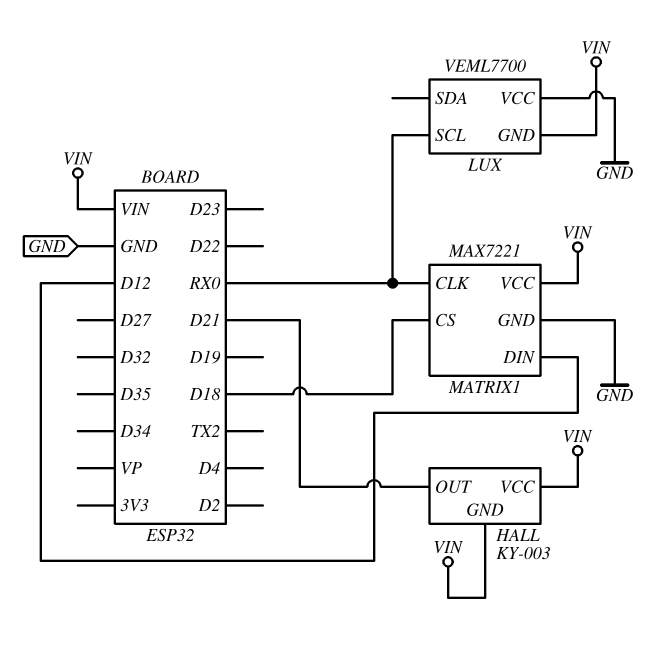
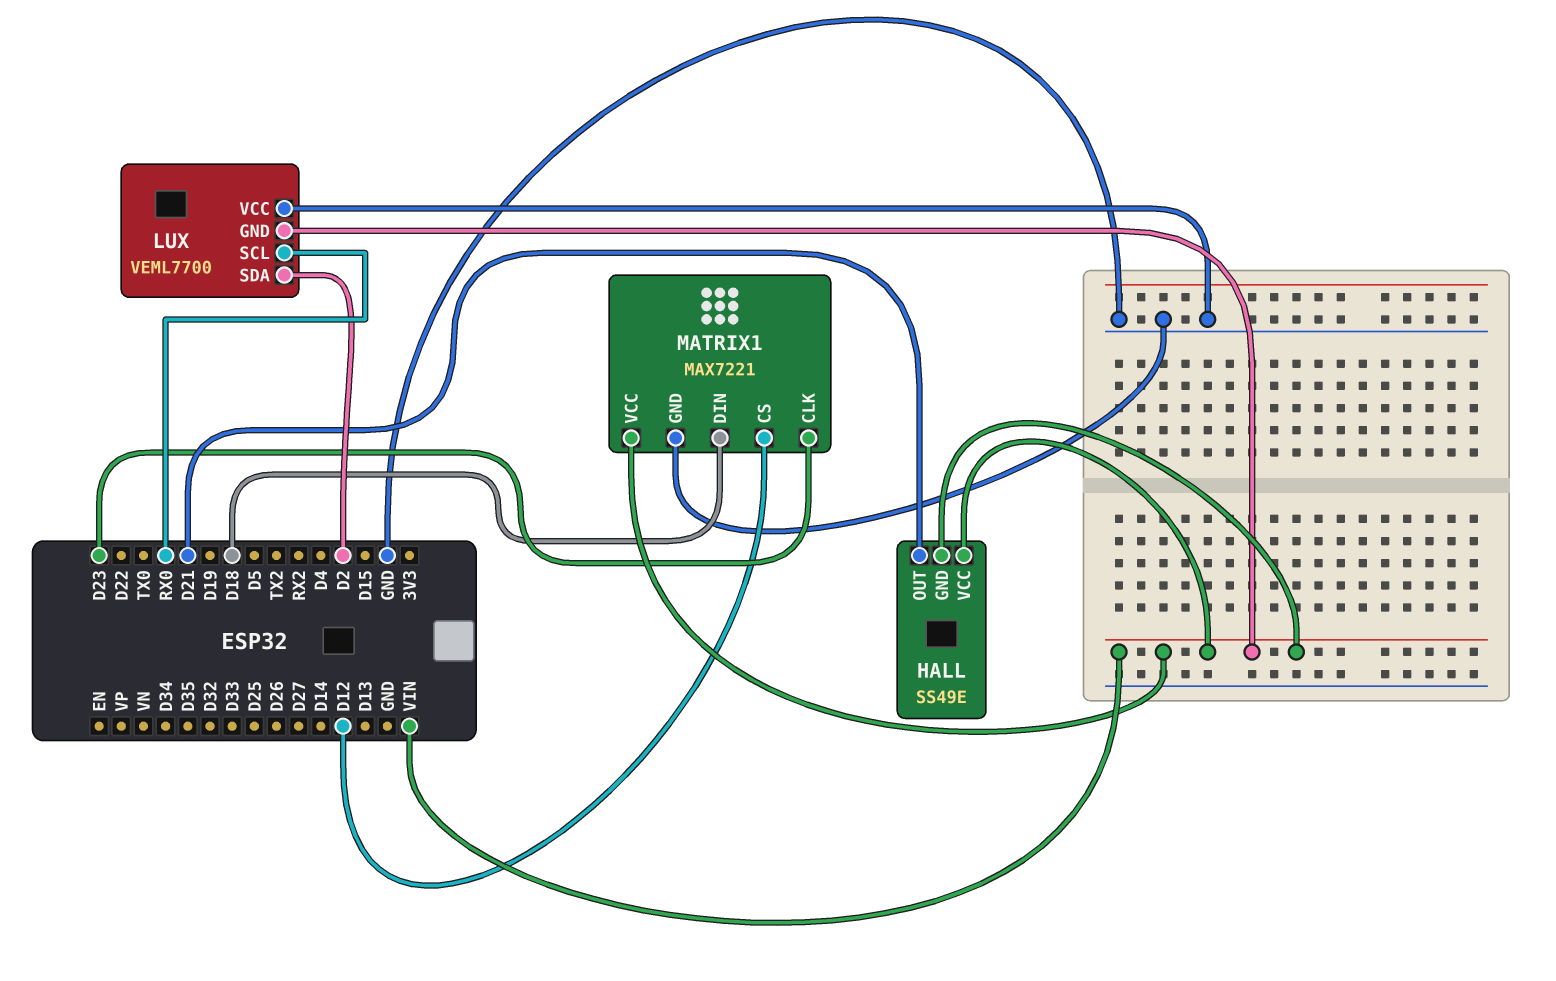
HALL: KY-003 -> SS49E
LUX pin SDA: none -> D2
MATRIX1 pin CLK: RX0 -> D23
MATRIX1 pin CS: D18 -> D12
MATRIX1 pin DIN: D12 -> D18

